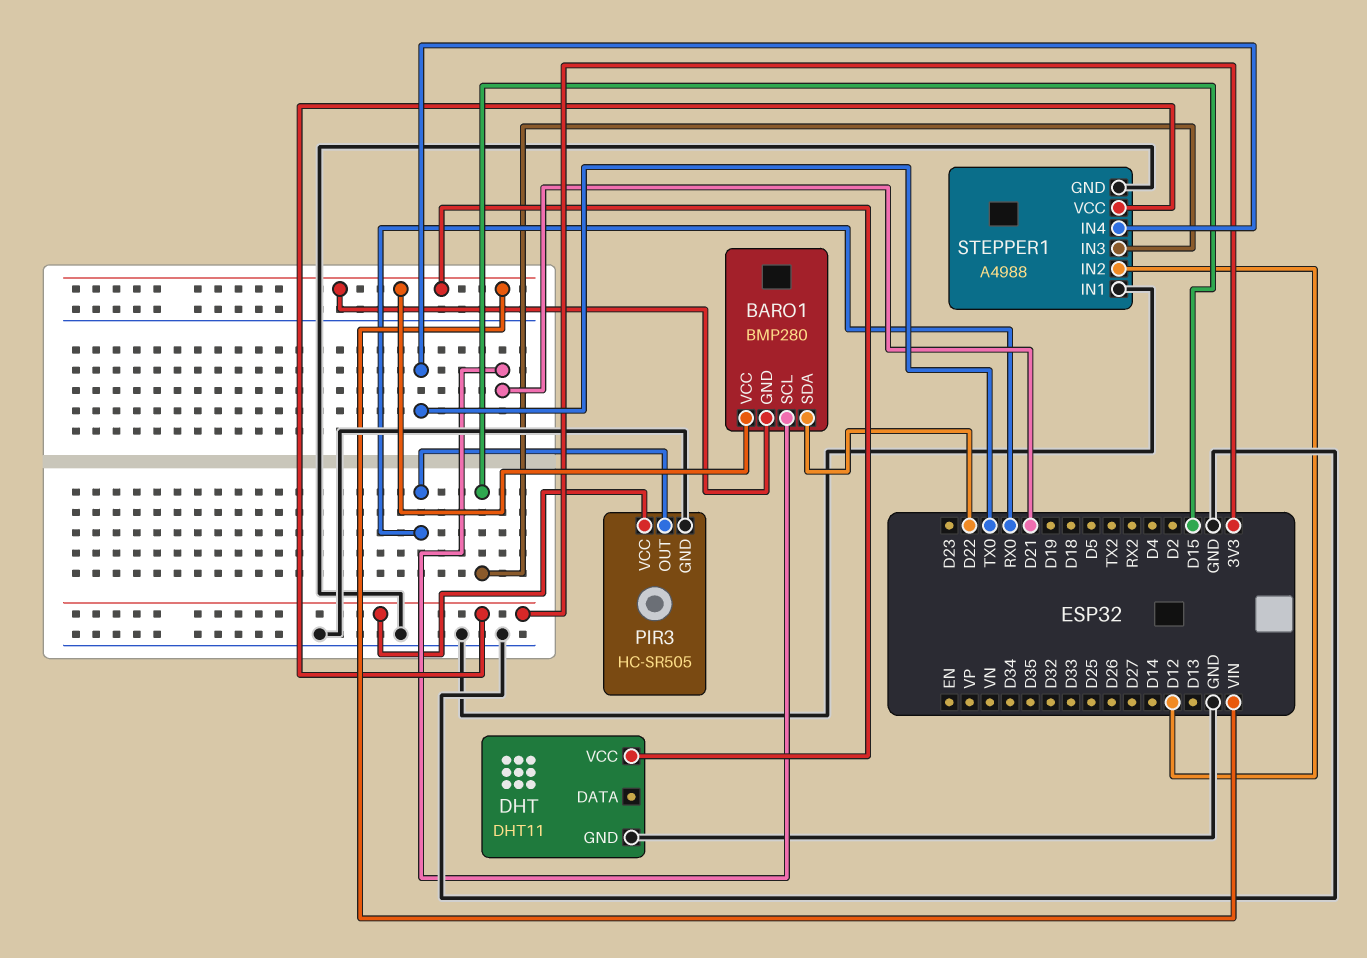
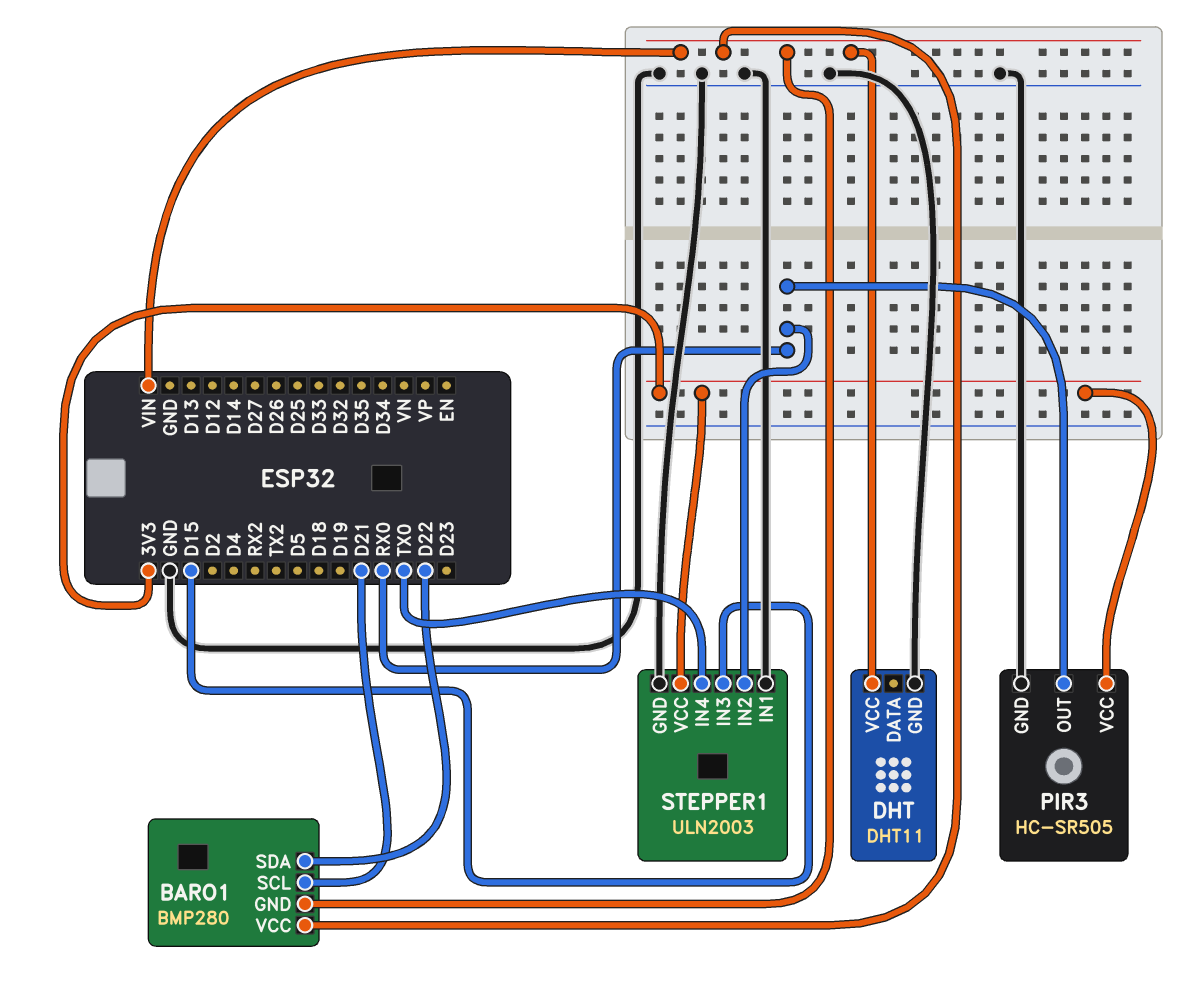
STEPPER1: A4988 -> ULN2003
STEPPER1 pin IN2: D12 -> RX0

